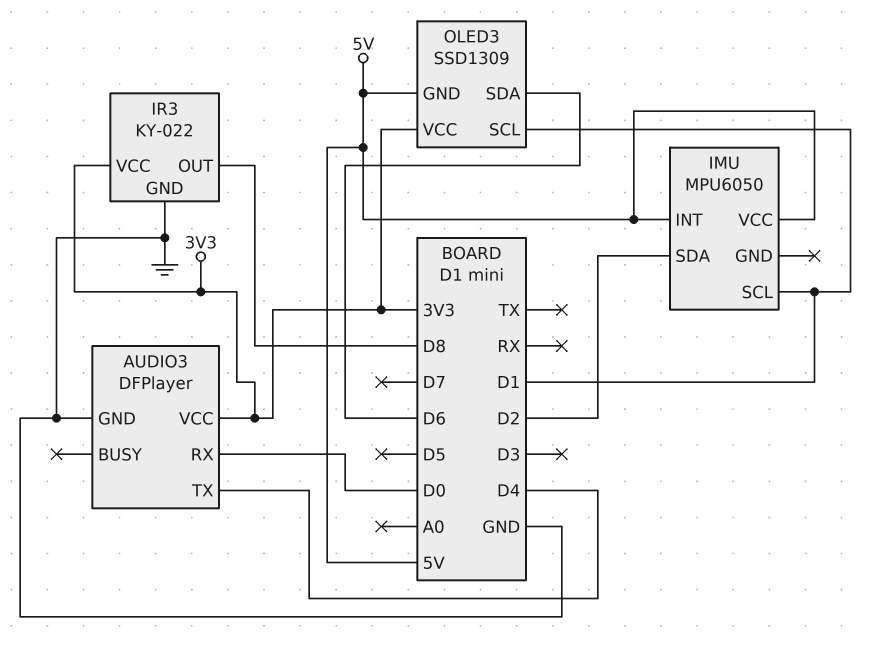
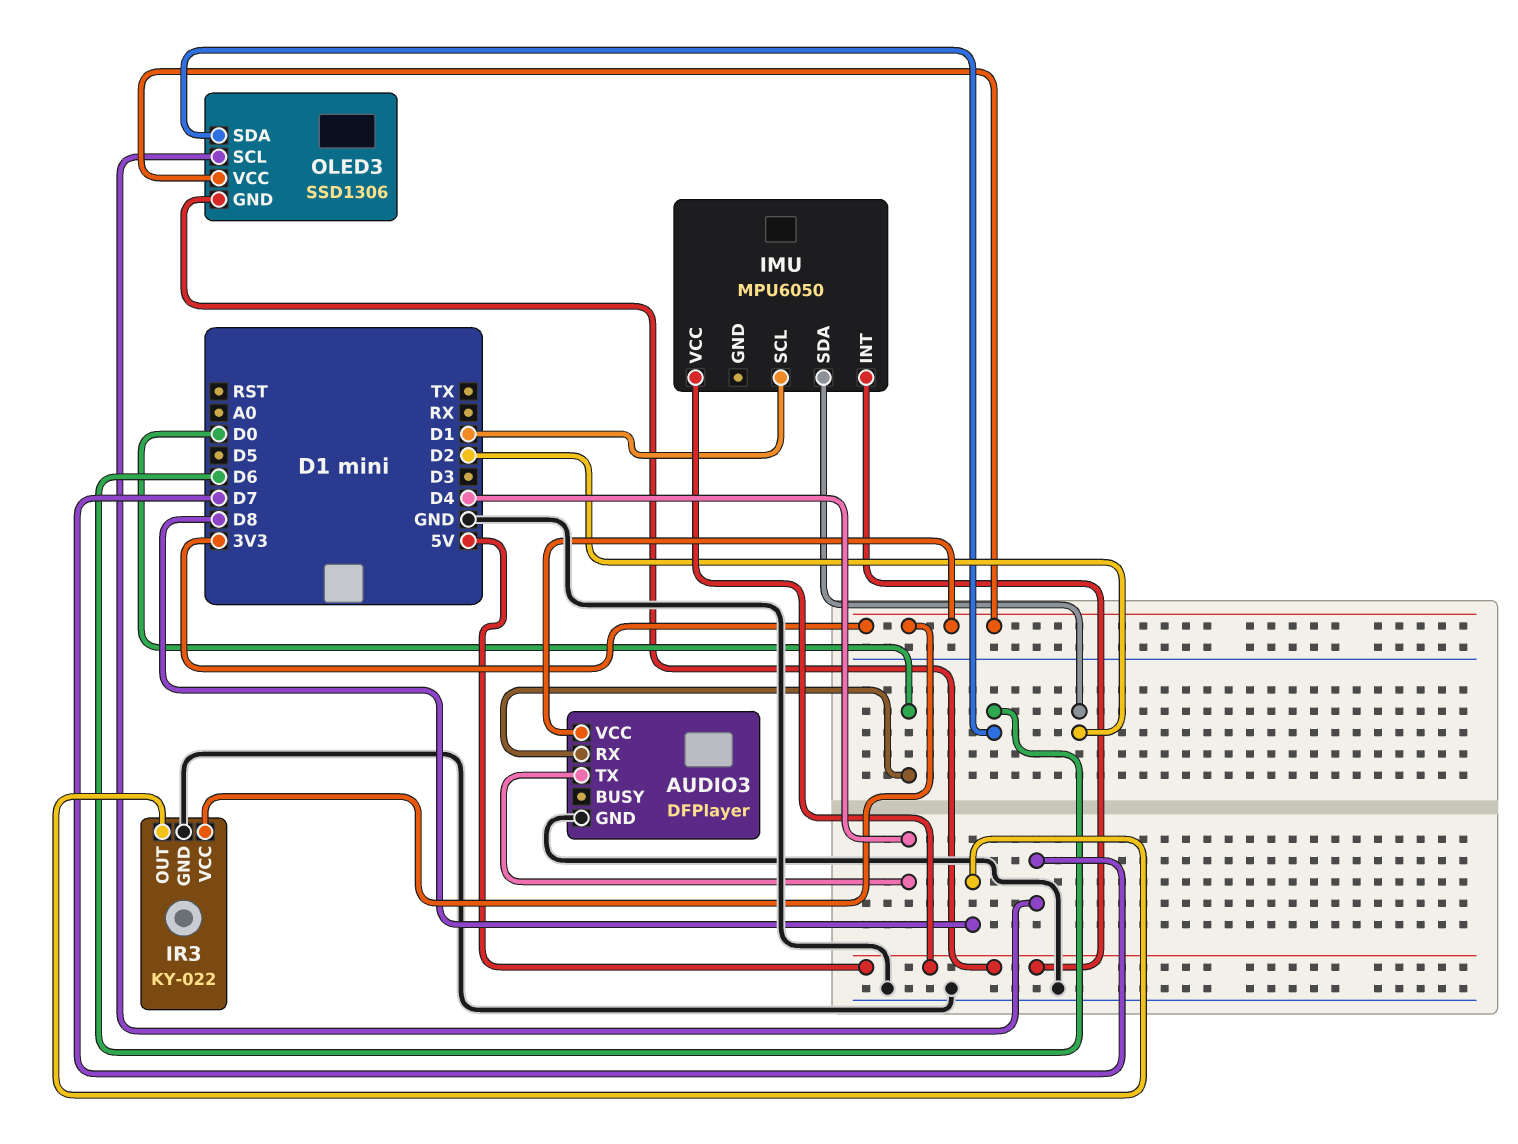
OLED3: SSD1309 -> SSD1306
OLED3 pin SCL: D1 -> D7

